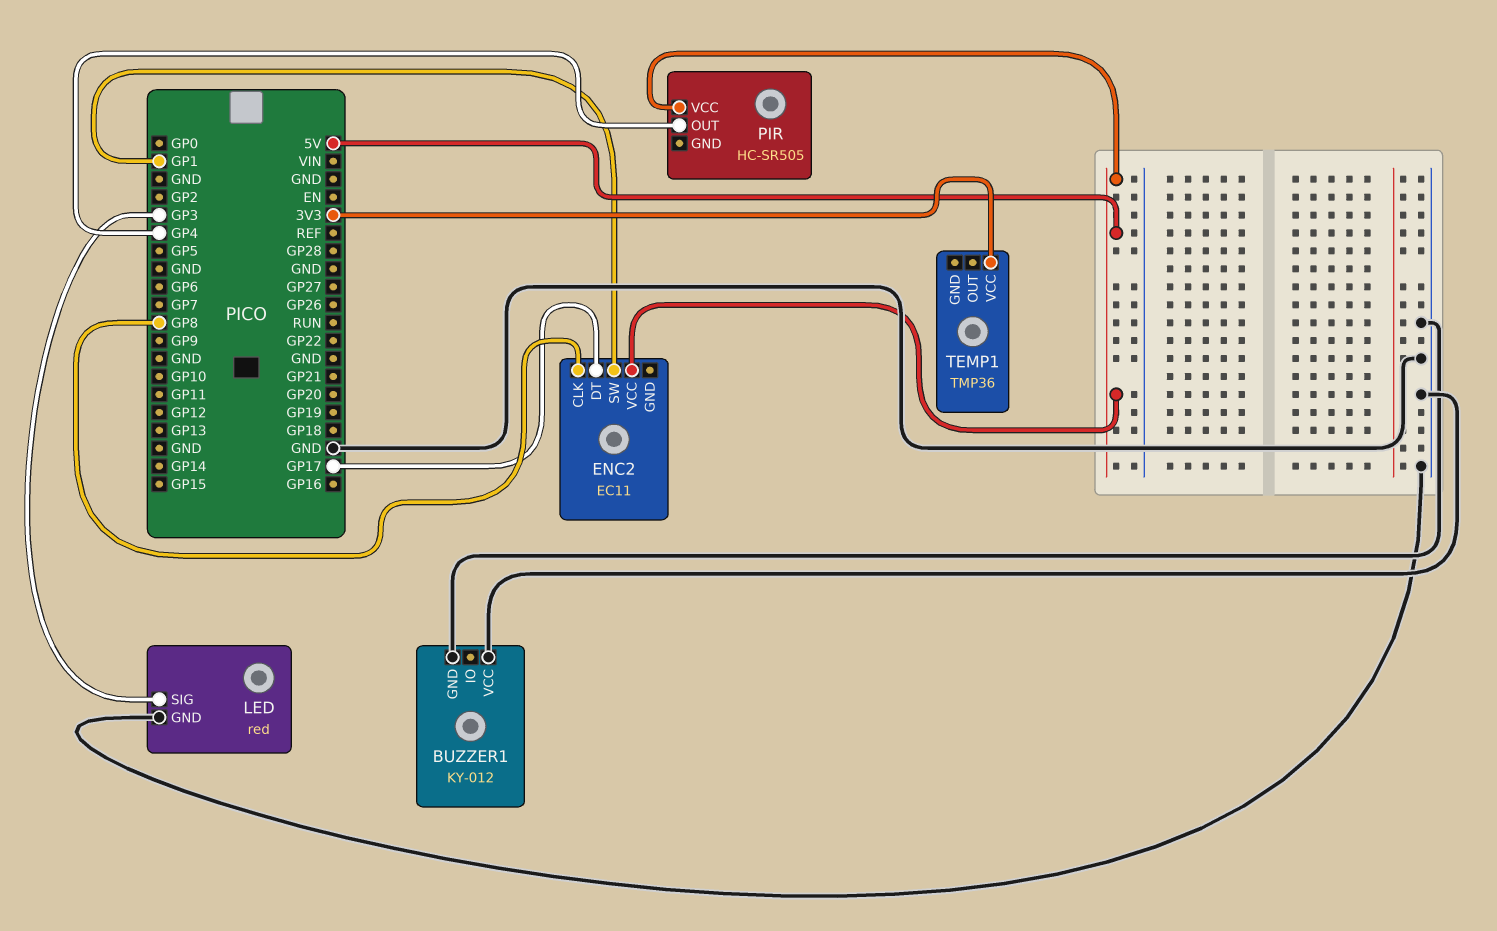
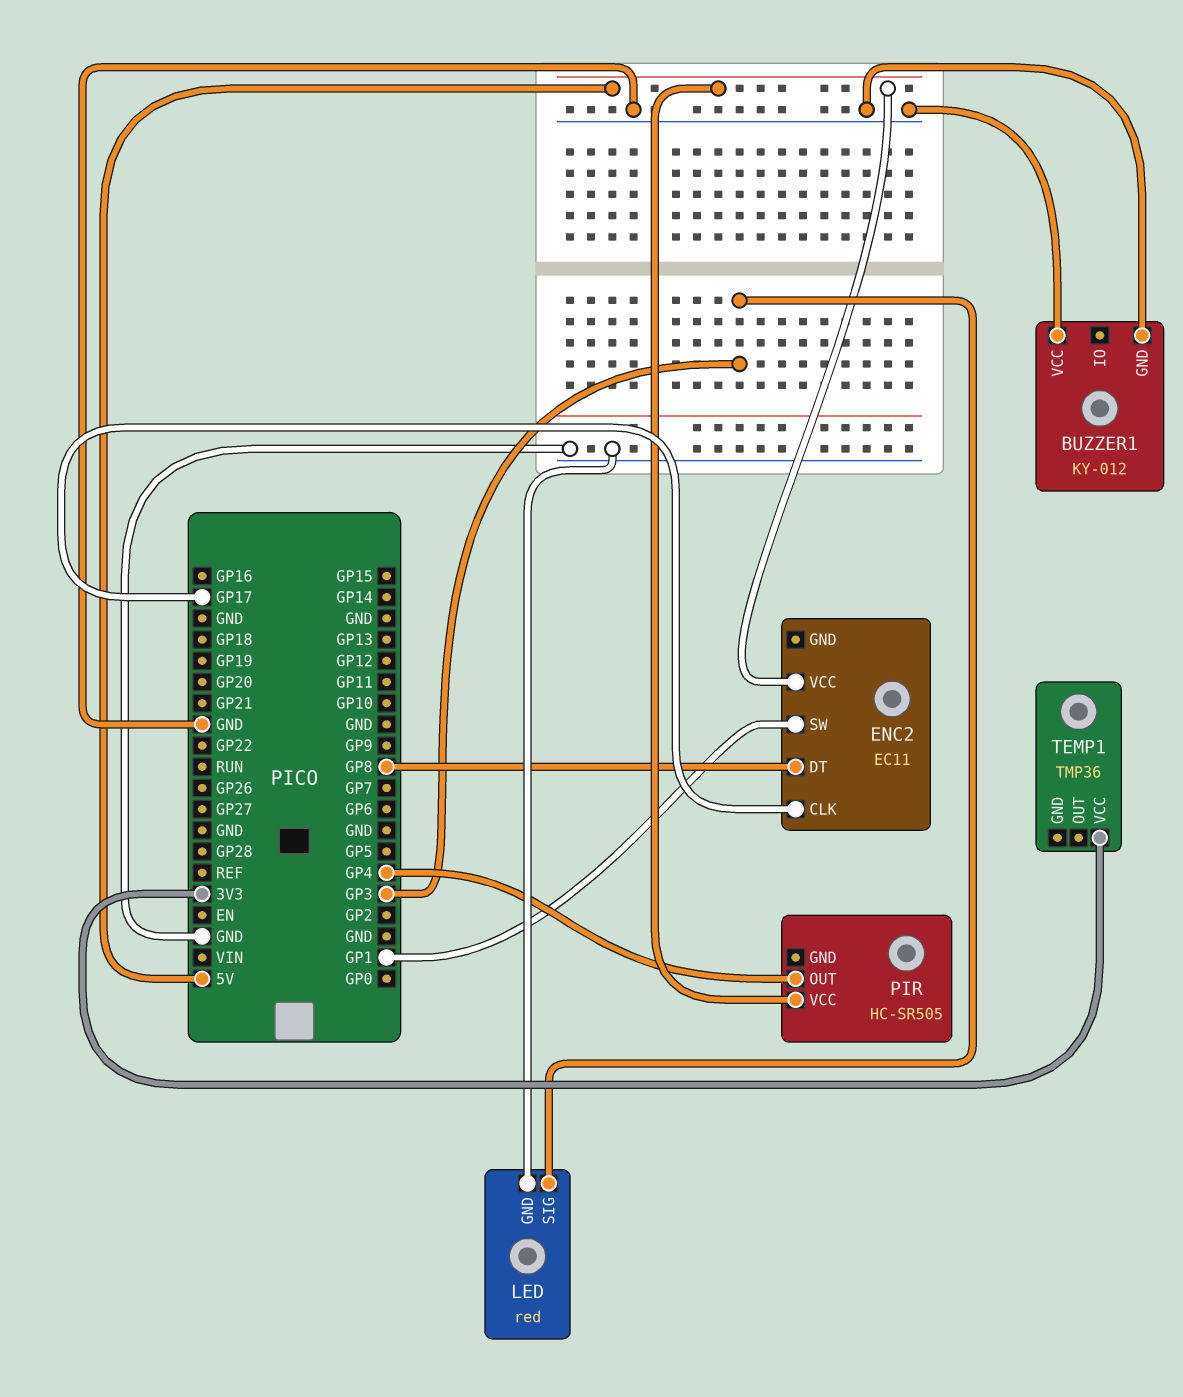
ENC2 pin CLK: GP8 -> GP17
ENC2 pin DT: GP17 -> GP8

